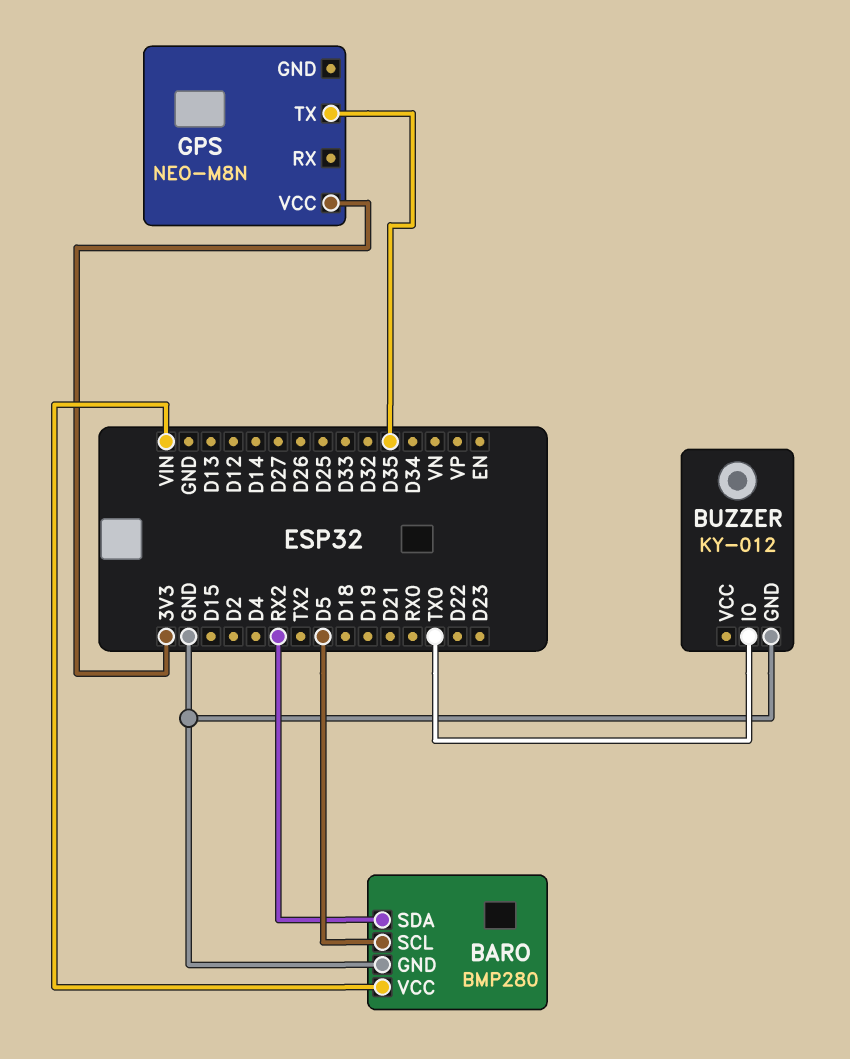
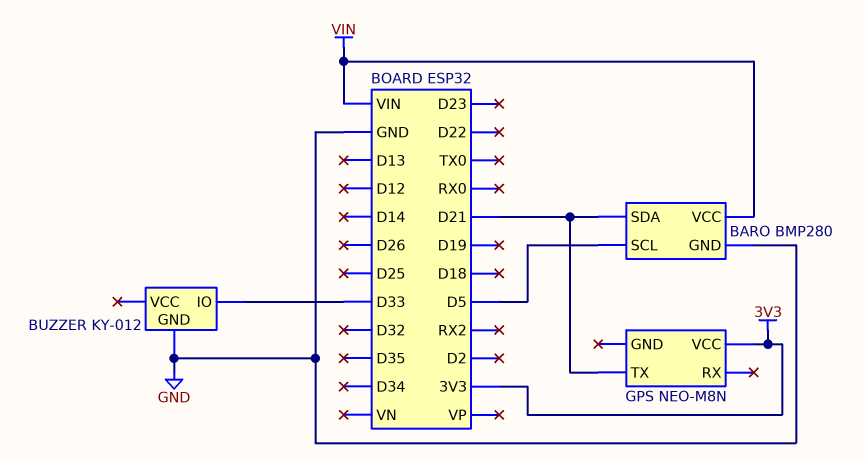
BARO pin SDA: RX2 -> D21
BUZZER pin IO: TX0 -> D33
GPS pin TX: D35 -> D21

